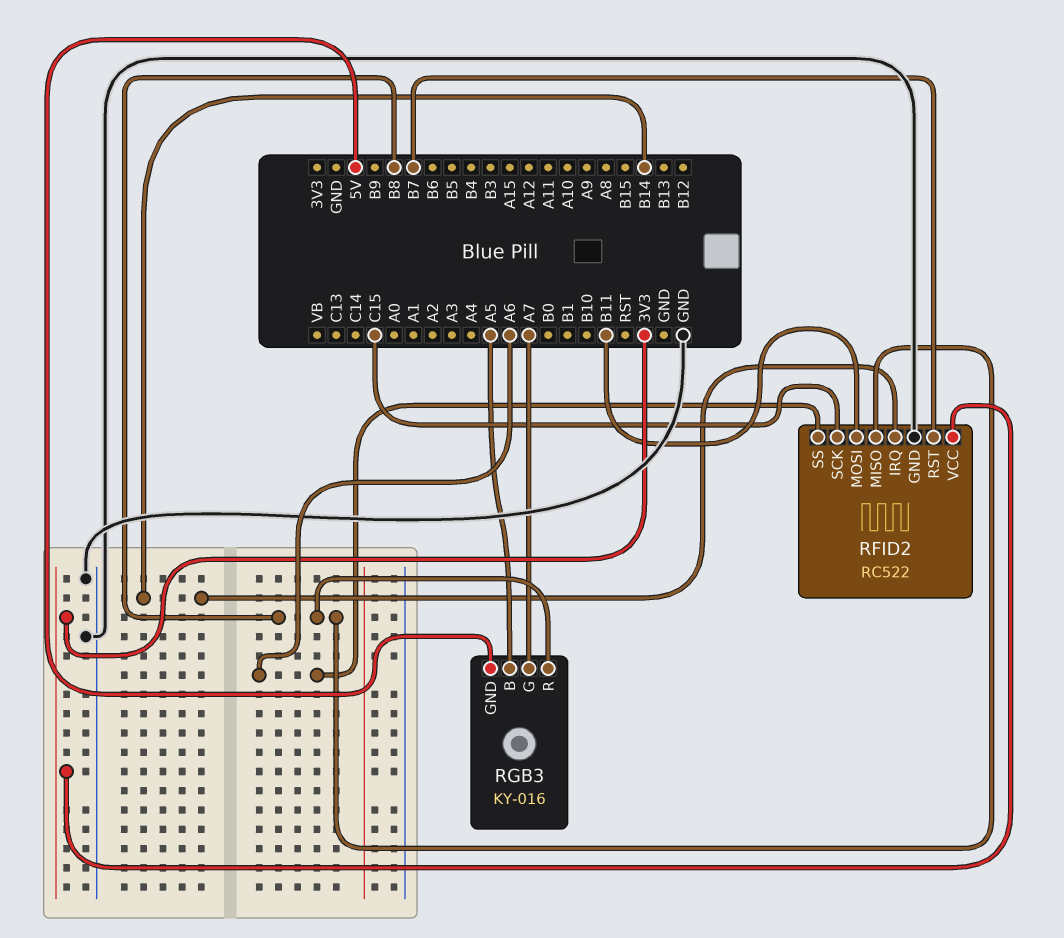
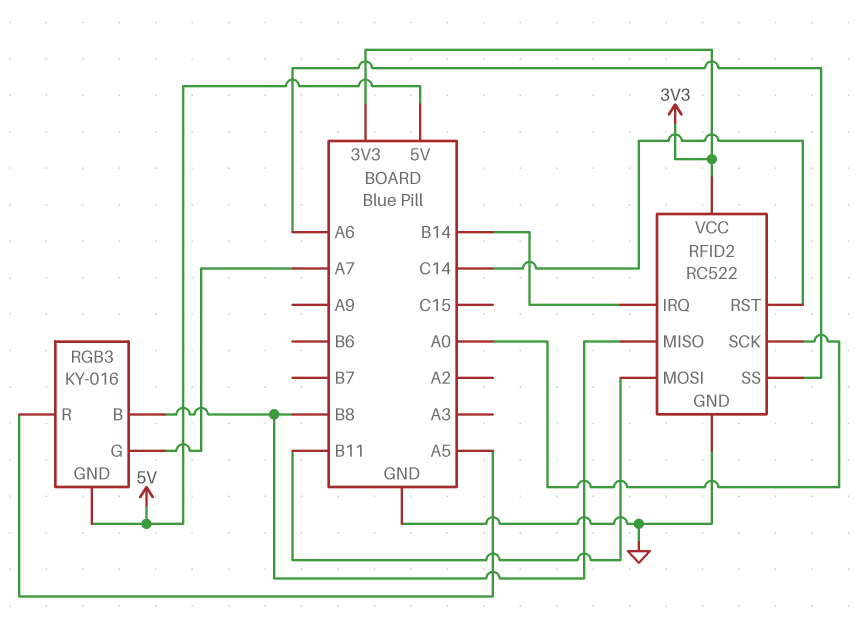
RFID2 pin RST: B7 -> C14
RFID2 pin SCK: C15 -> A0
RGB3 pin B: A5 -> B8
RGB3 pin R: B8 -> A5

